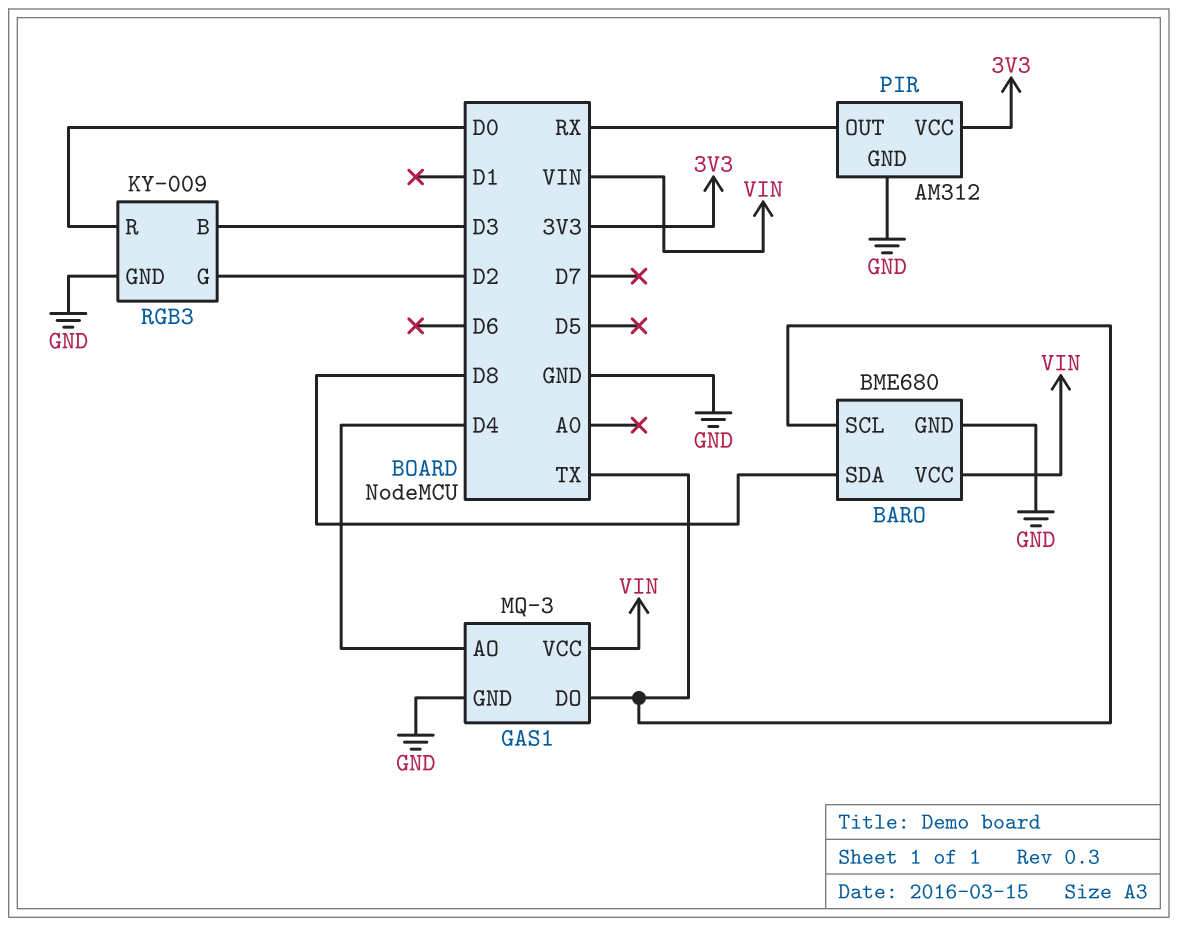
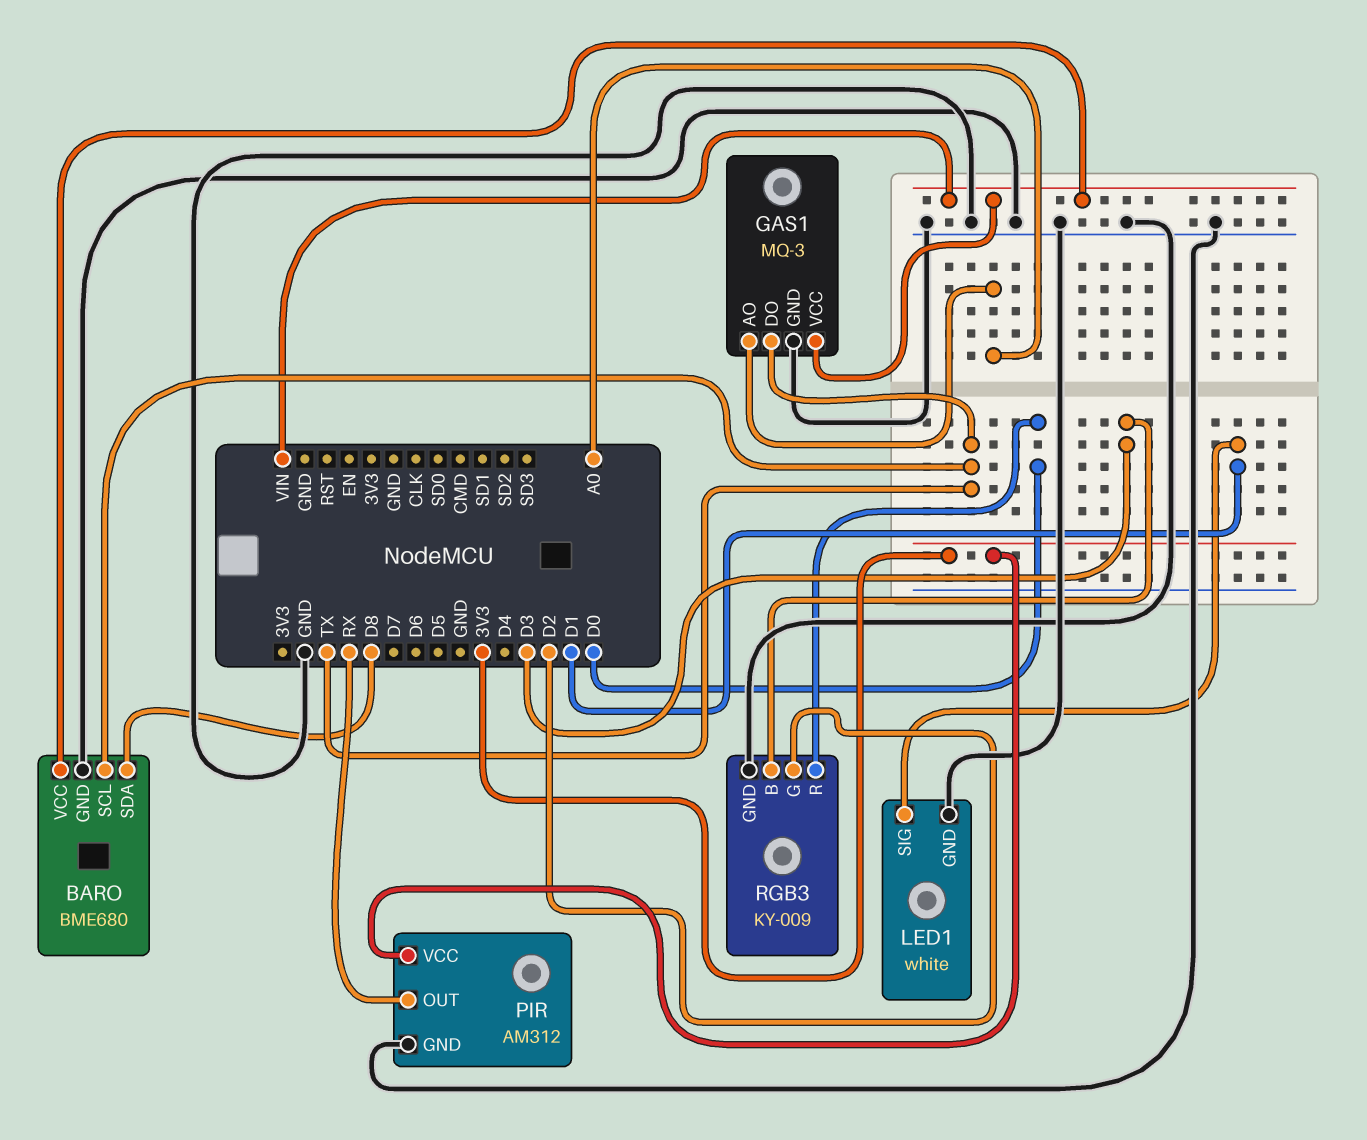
GAS1 pin AO: D4 -> A0
LED1: none -> white
LED1 pin GND: none -> GND
LED1 pin SIG: none -> D1

